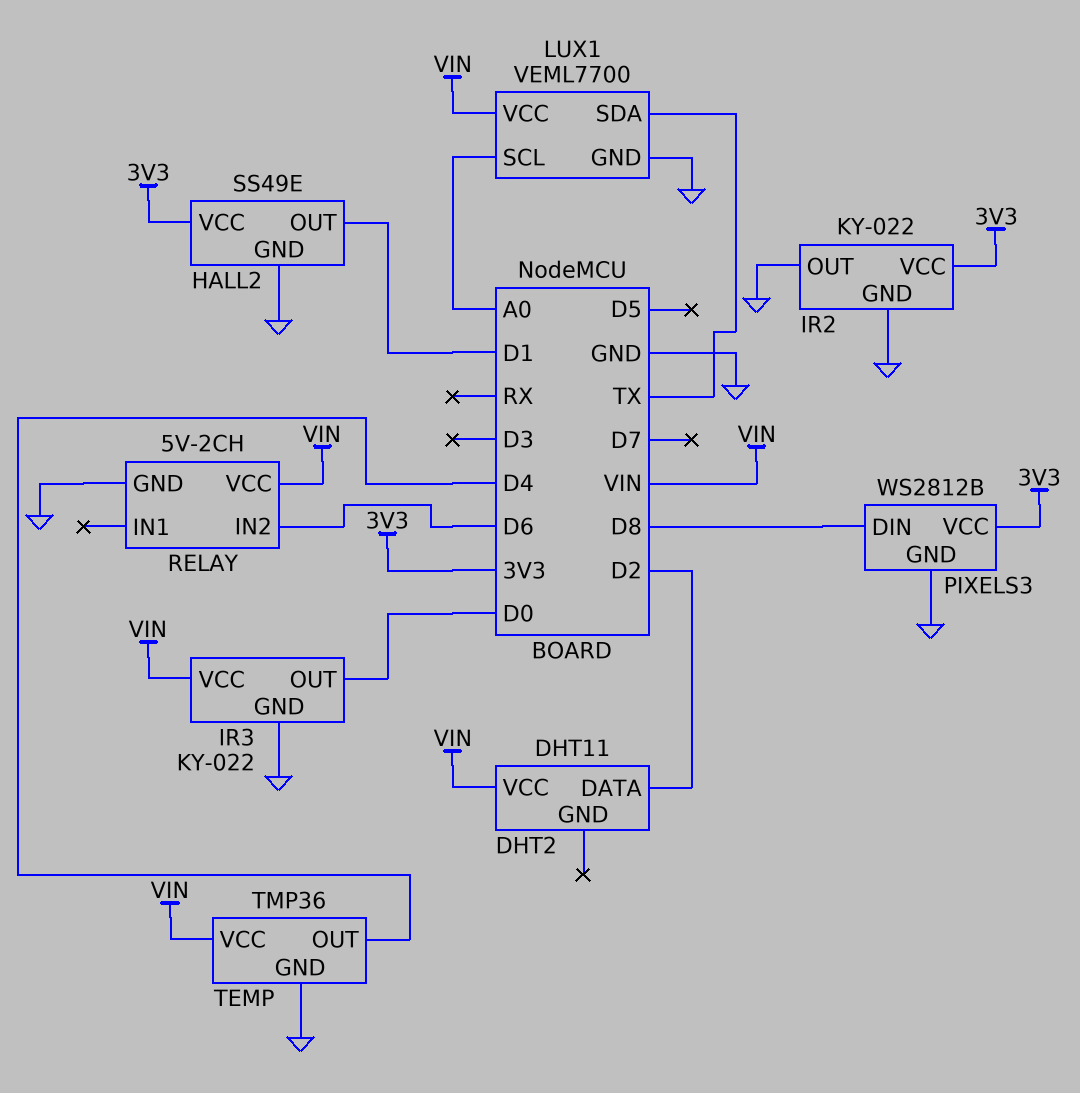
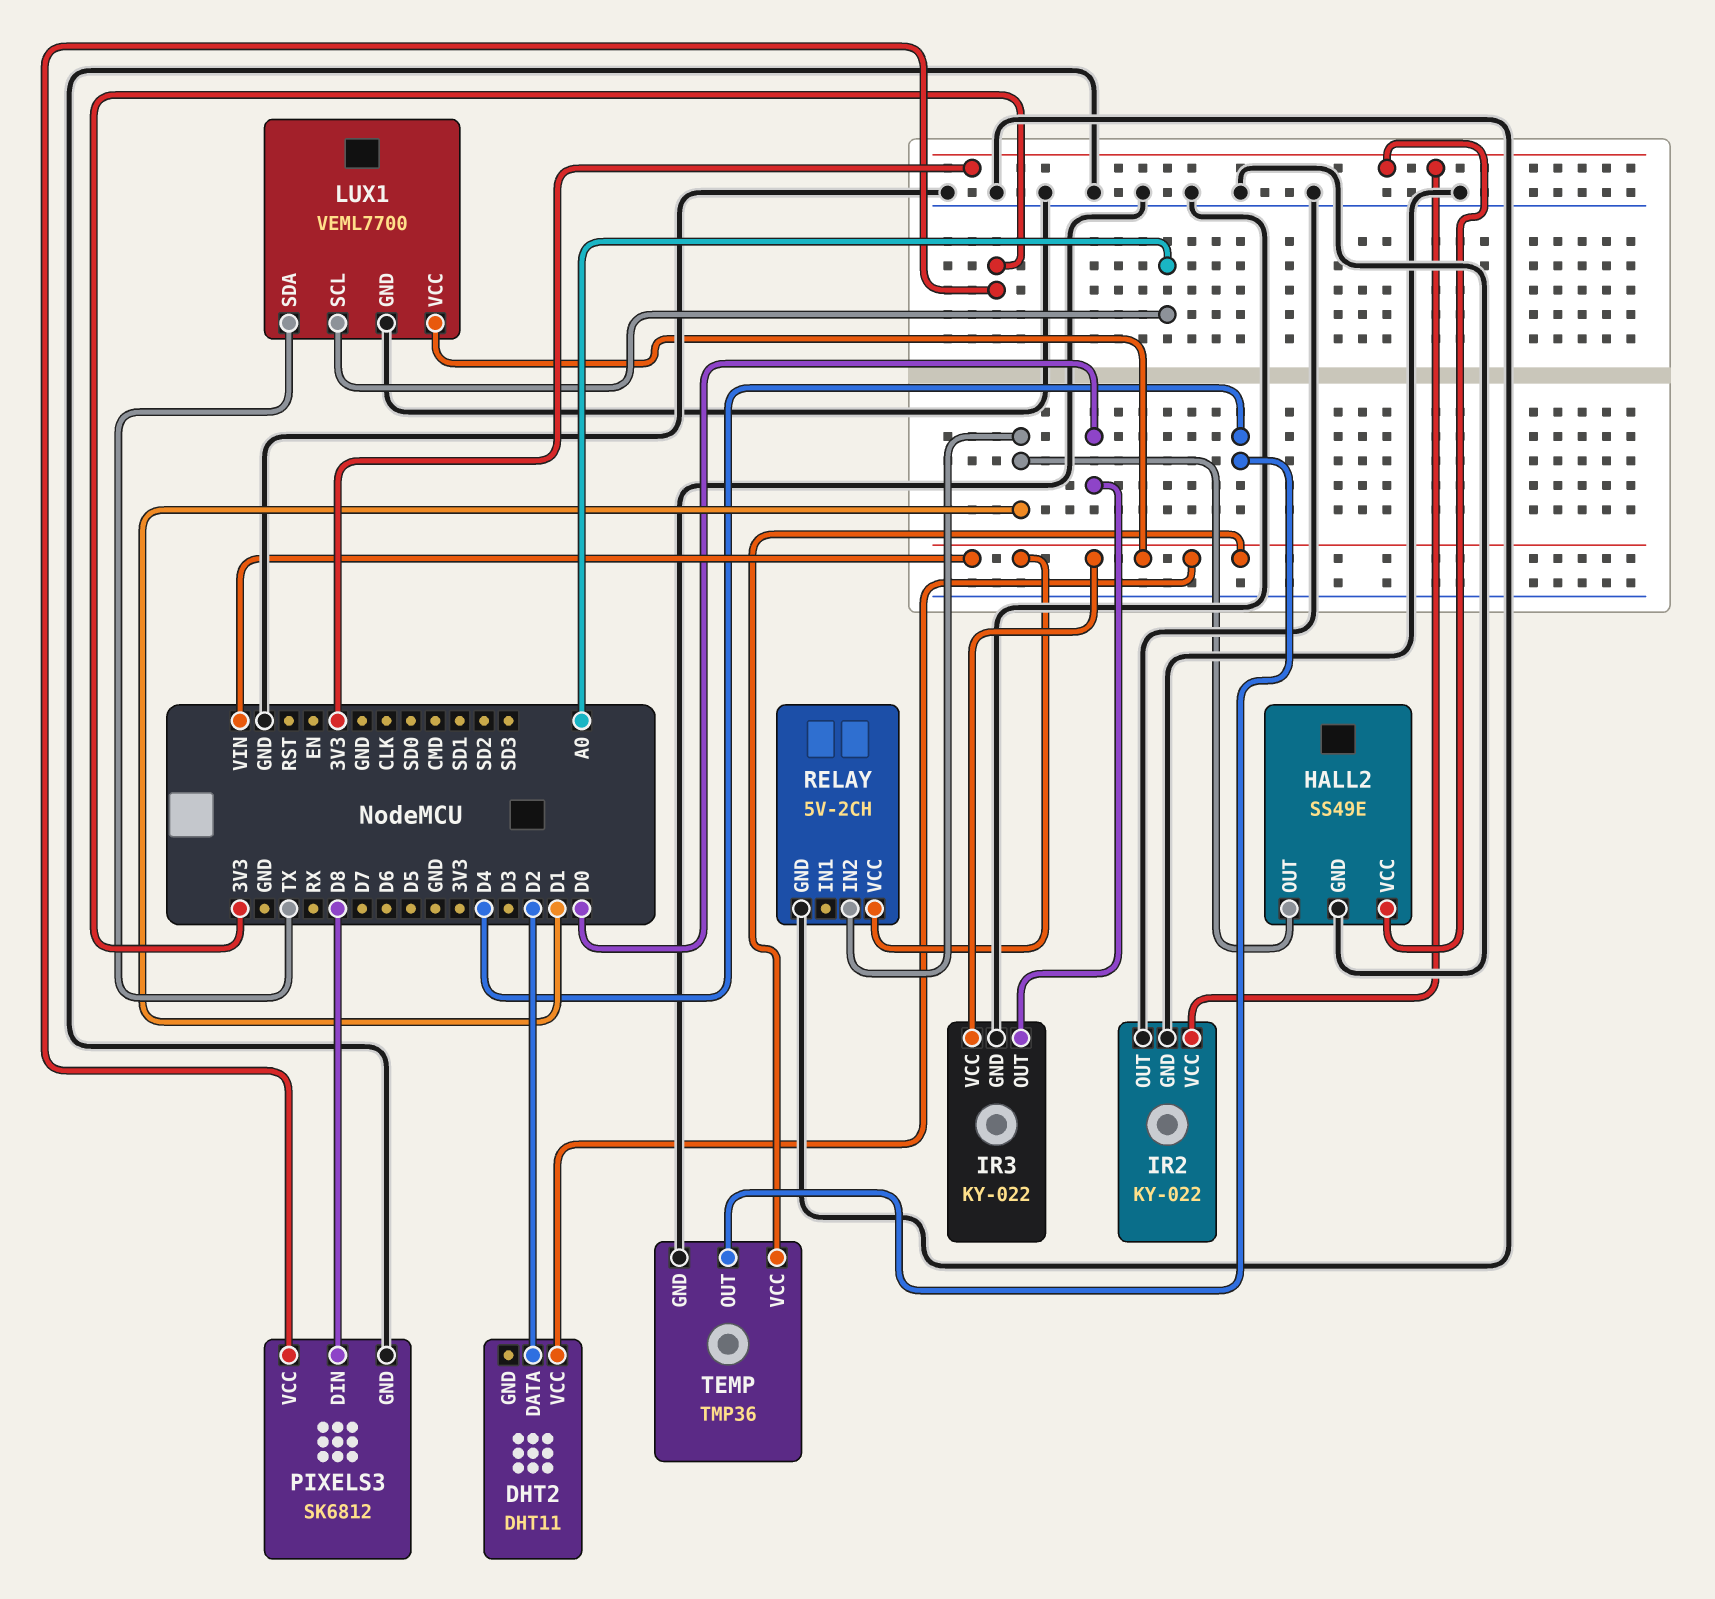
PIXELS3: WS2812B -> SK6812
RELAY pin IN2: D6 -> D1

